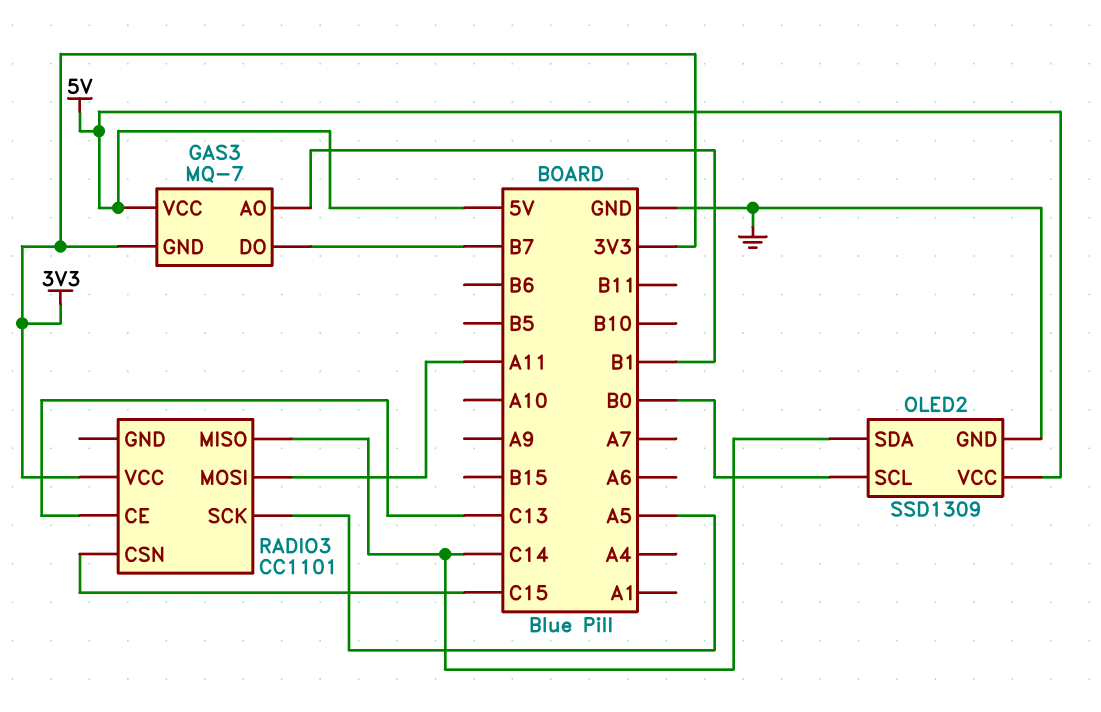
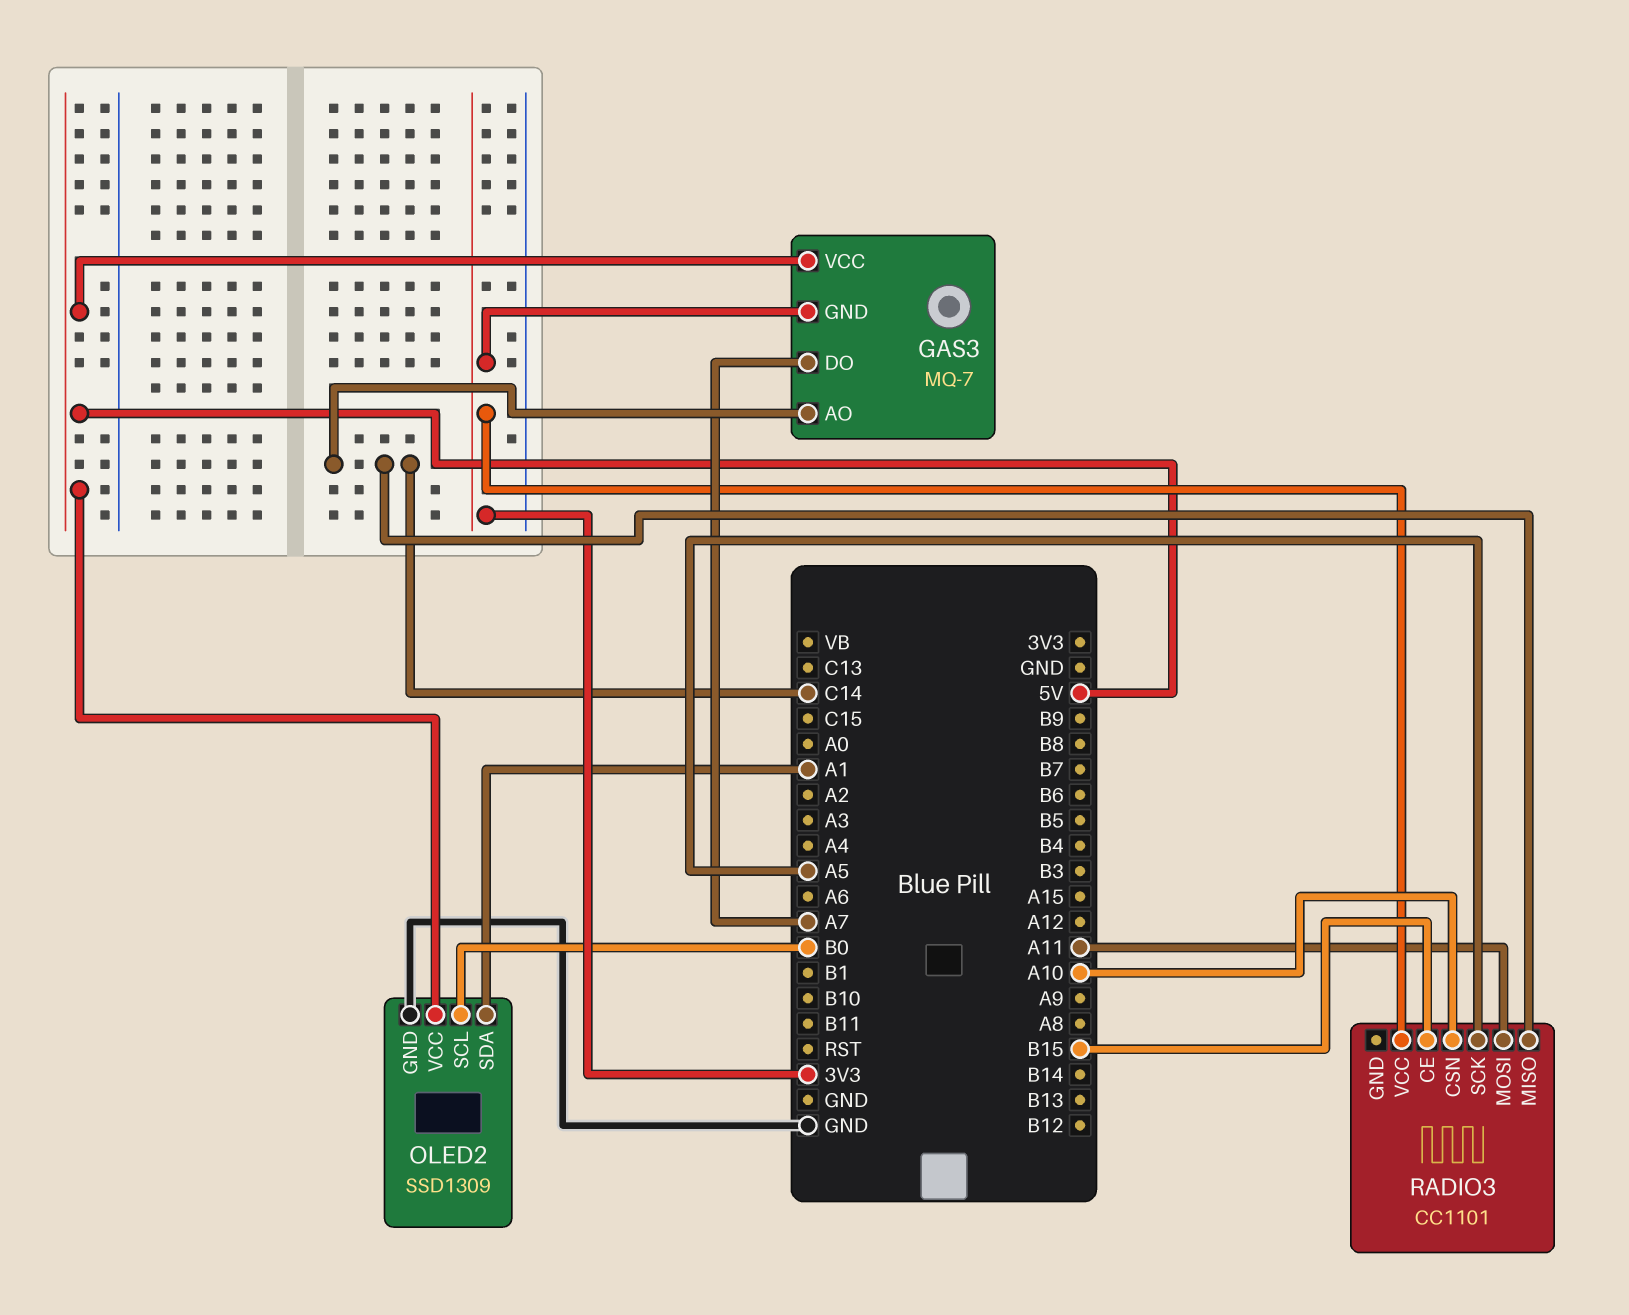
GAS3 pin AO: B1 -> C14
GAS3 pin DO: B7 -> A7
OLED2 pin SDA: C14 -> A1
RADIO3 pin CE: C13 -> B15
RADIO3 pin CSN: C15 -> A10

